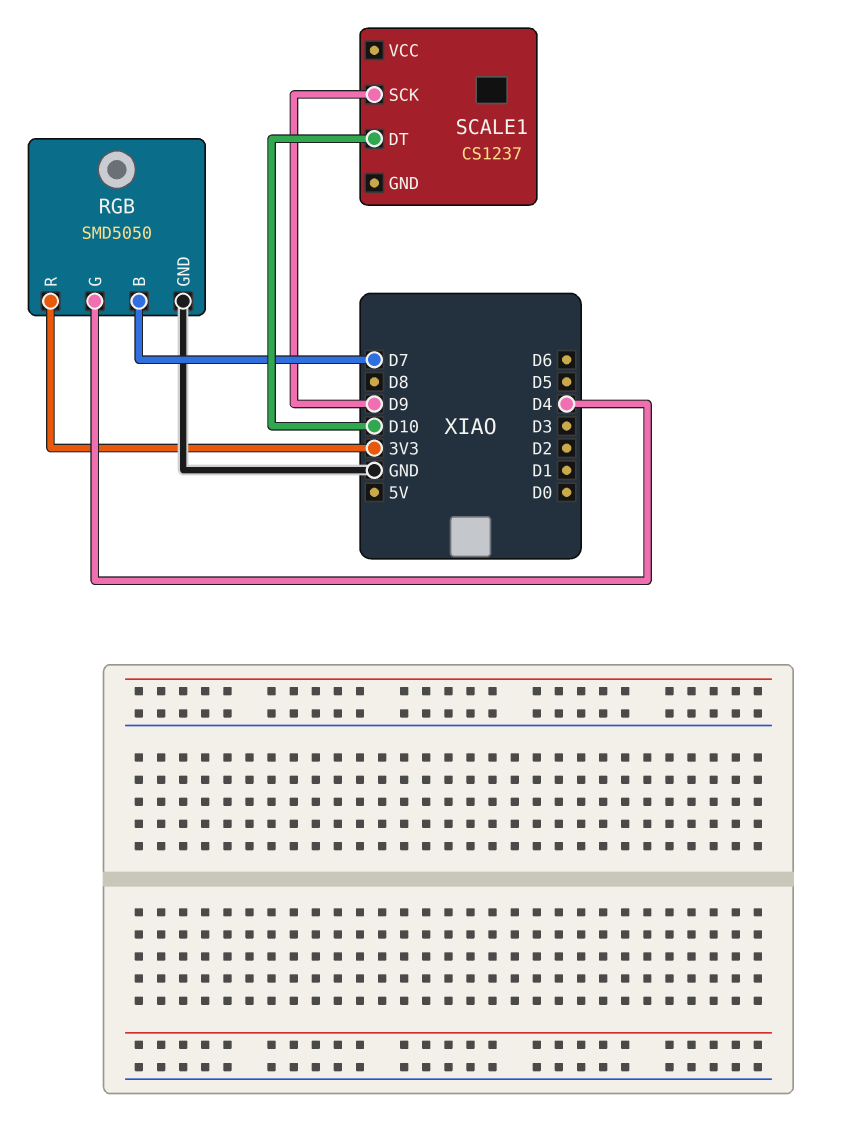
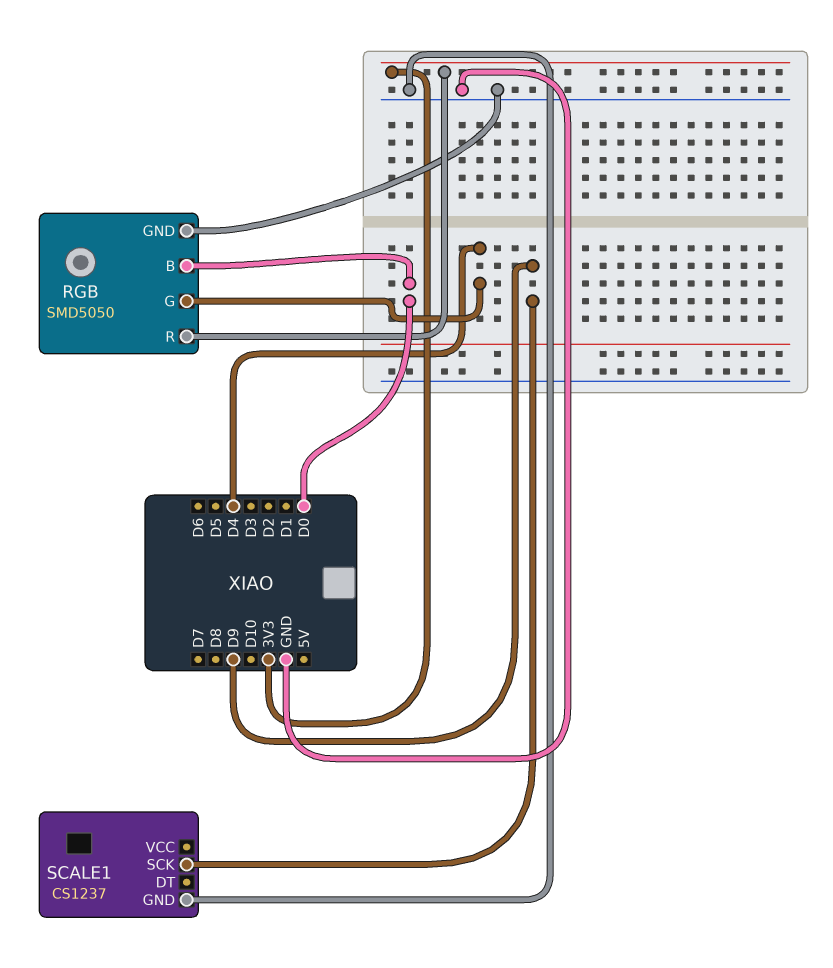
RGB pin B: D7 -> D0
SCALE1 pin DT: D10 -> none
SCALE1 pin GND: none -> GND

